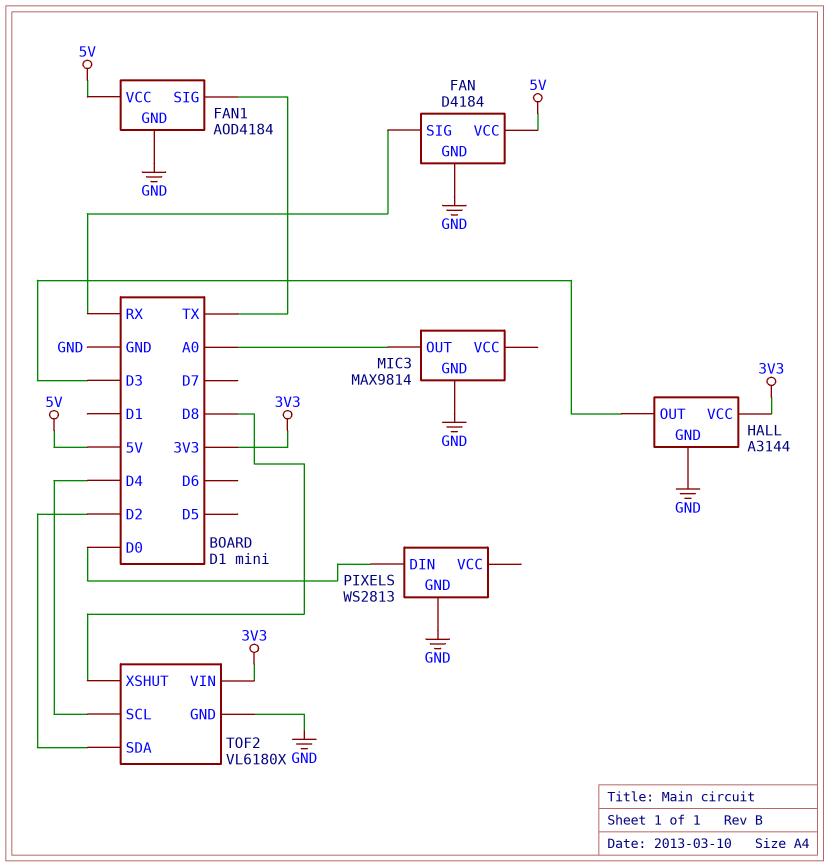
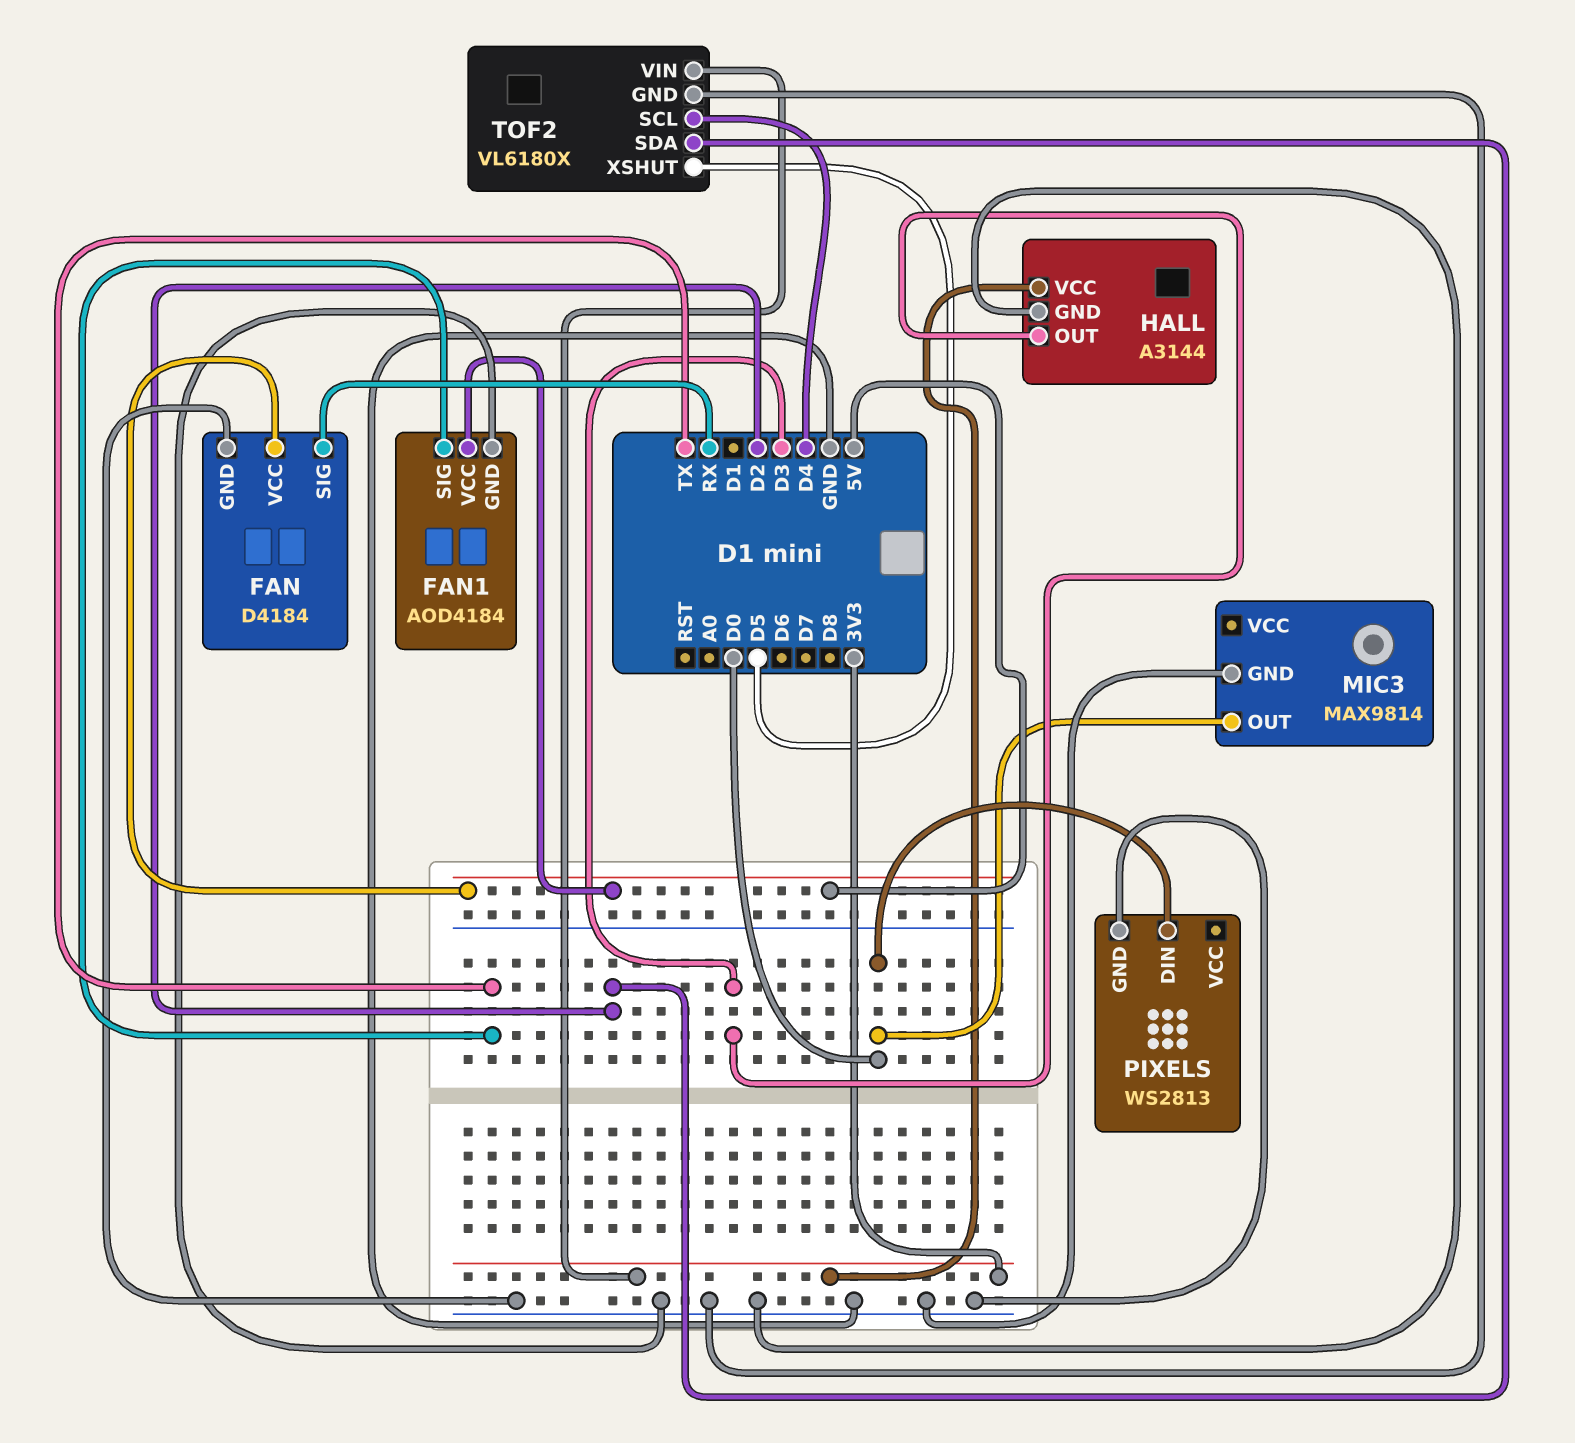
MIC3 pin OUT: A0 -> D0
TOF2 pin XSHUT: D8 -> D5

